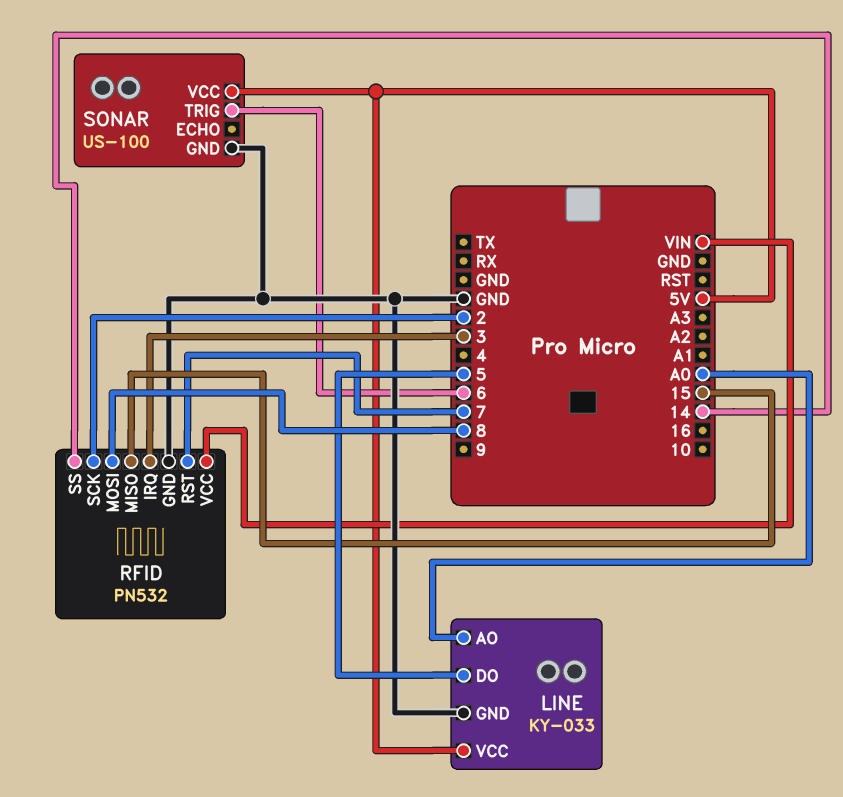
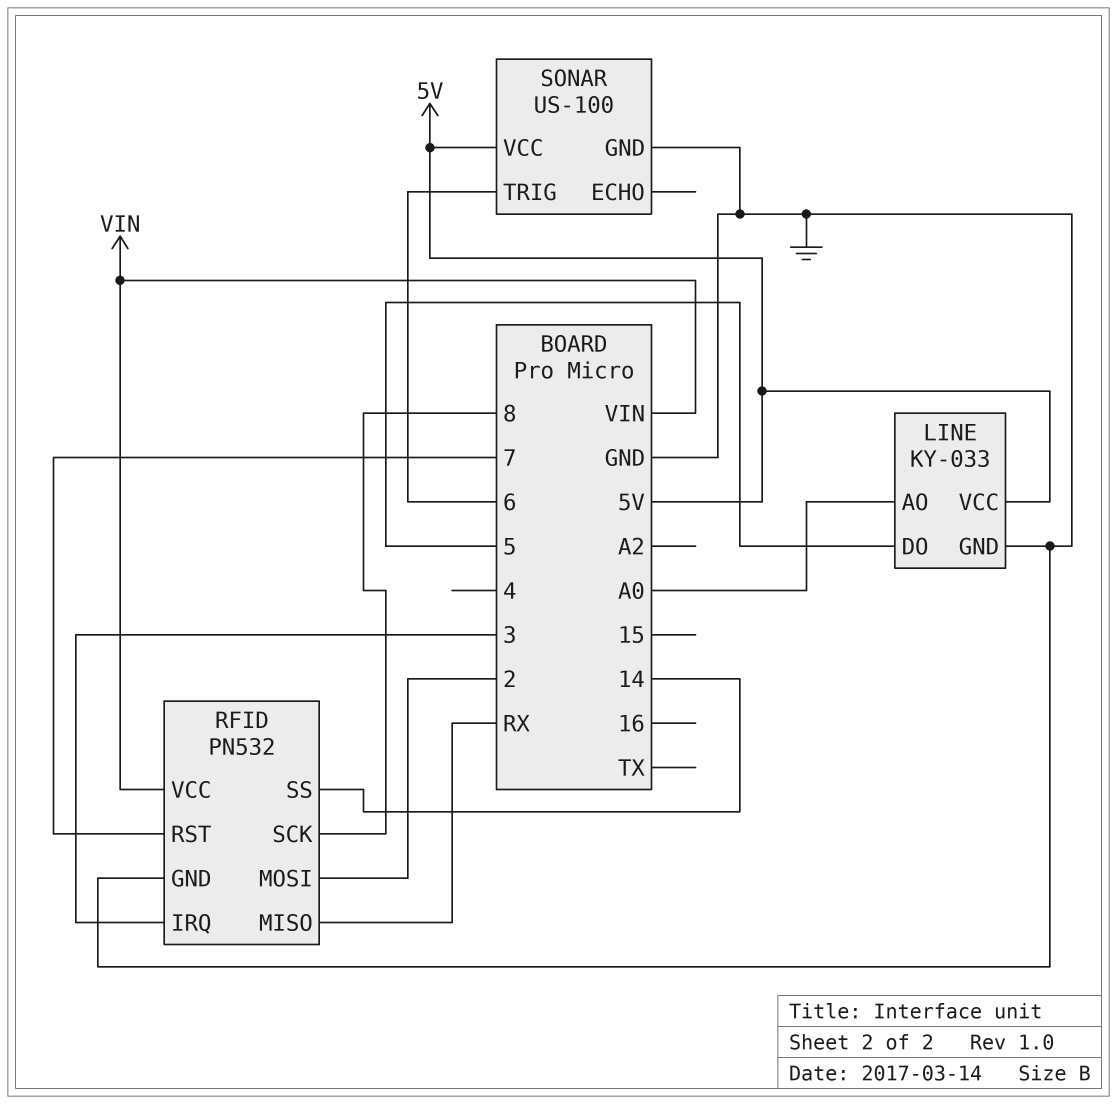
RFID pin MISO: 15 -> RX
RFID pin MOSI: 8 -> 2
RFID pin SCK: 2 -> 8

